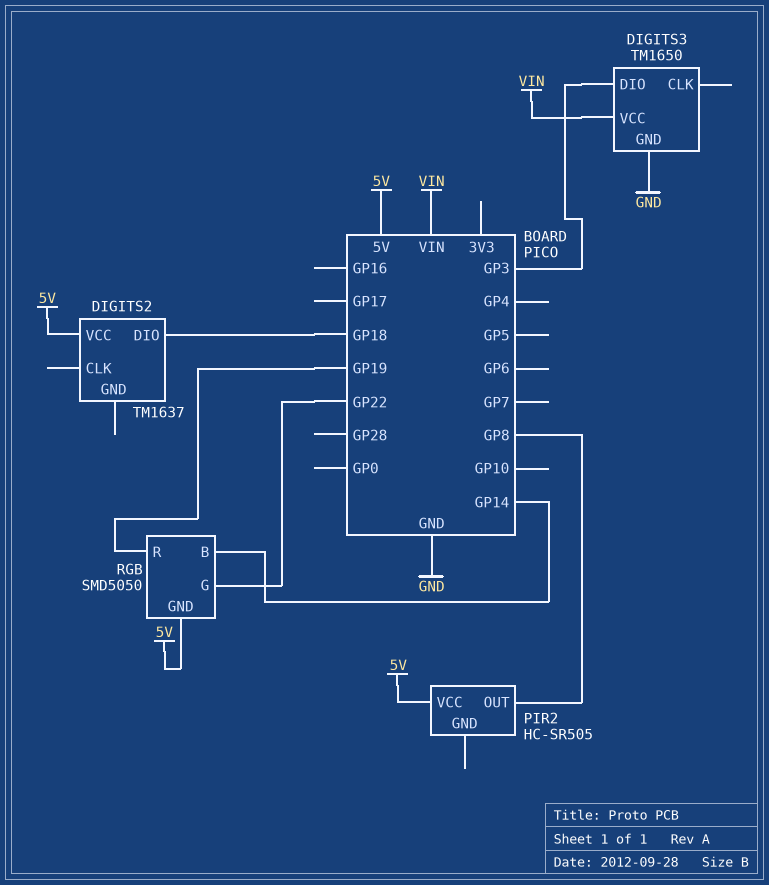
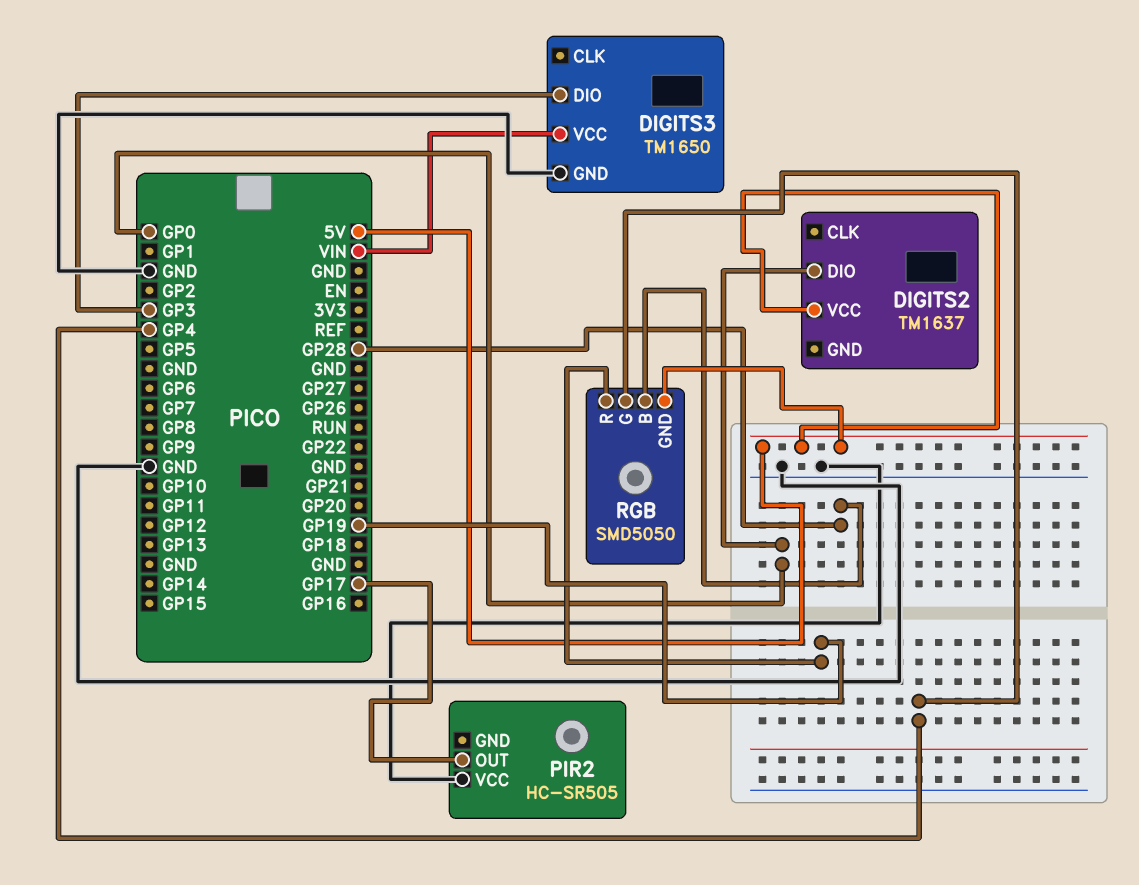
DIGITS2 pin DIO: GP18 -> GP0
PIR2 pin OUT: GP8 -> GP17
PIR2 pin VCC: 5V -> GND
RGB pin B: GP14 -> GP28
RGB pin G: GP22 -> GP4

